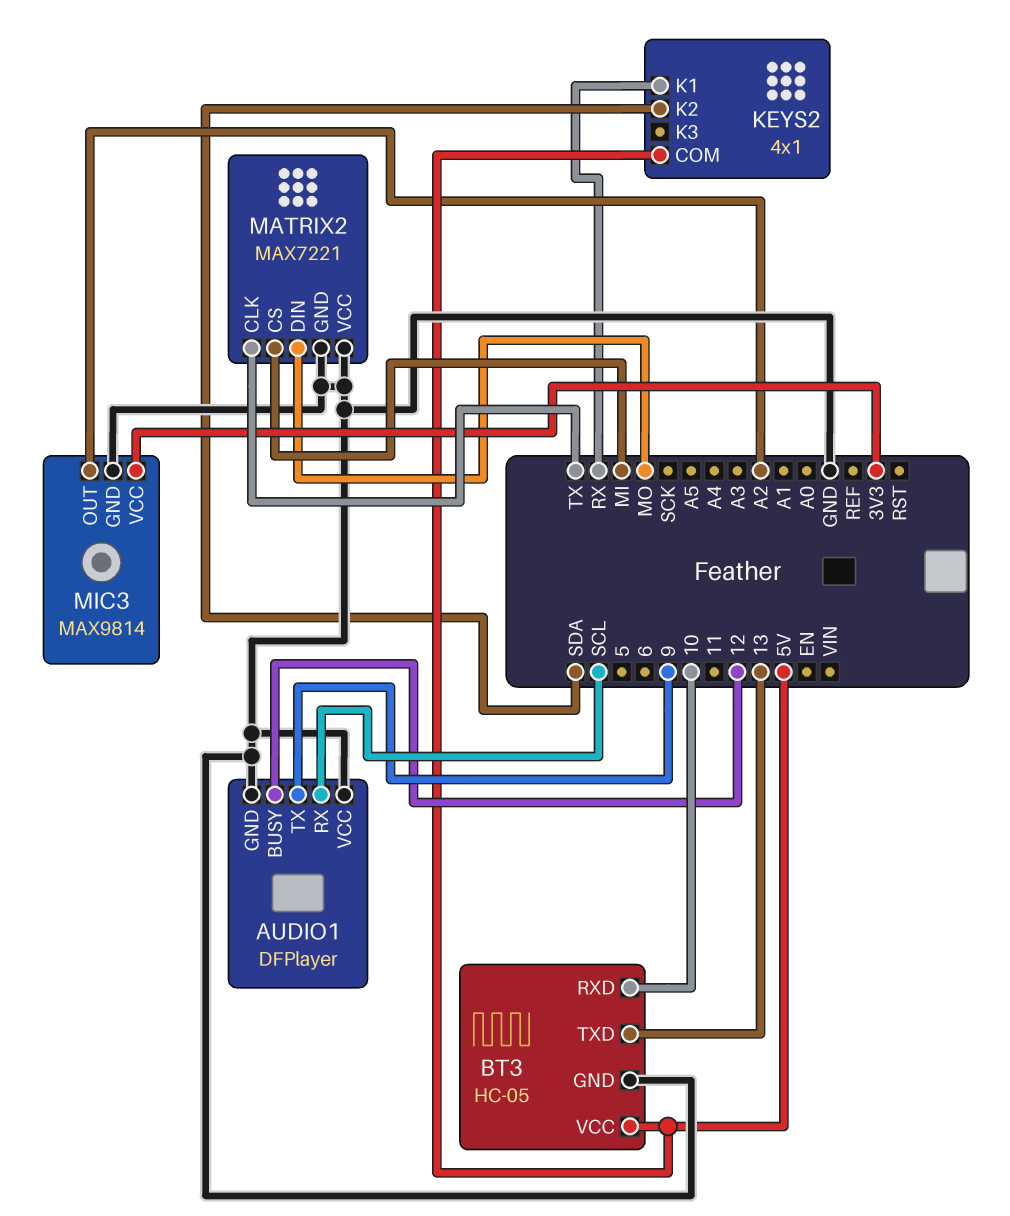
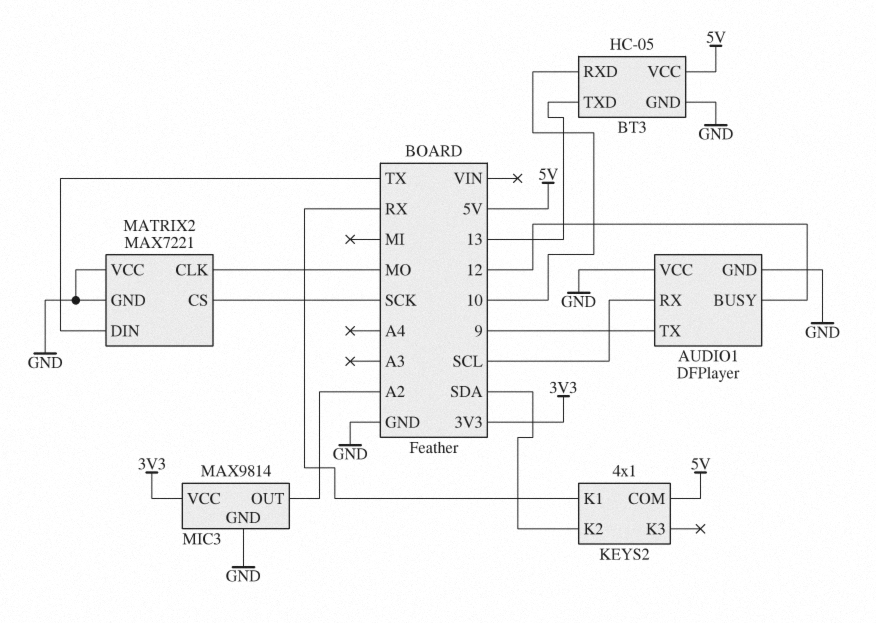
MATRIX2 pin CLK: TX -> MO
MATRIX2 pin CS: MI -> SCK
MATRIX2 pin DIN: MO -> TX

